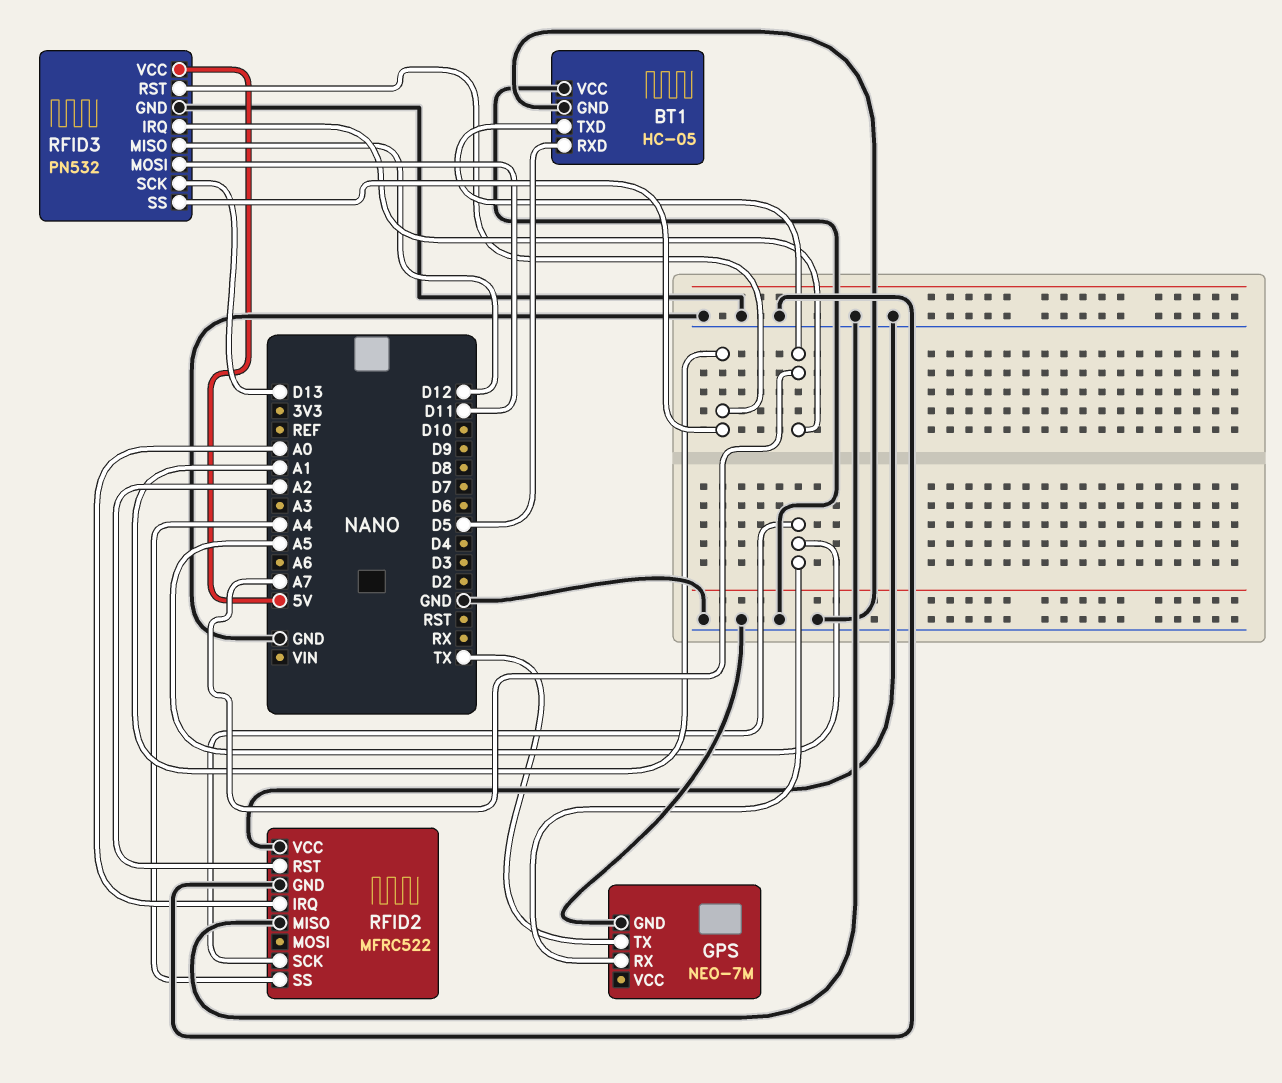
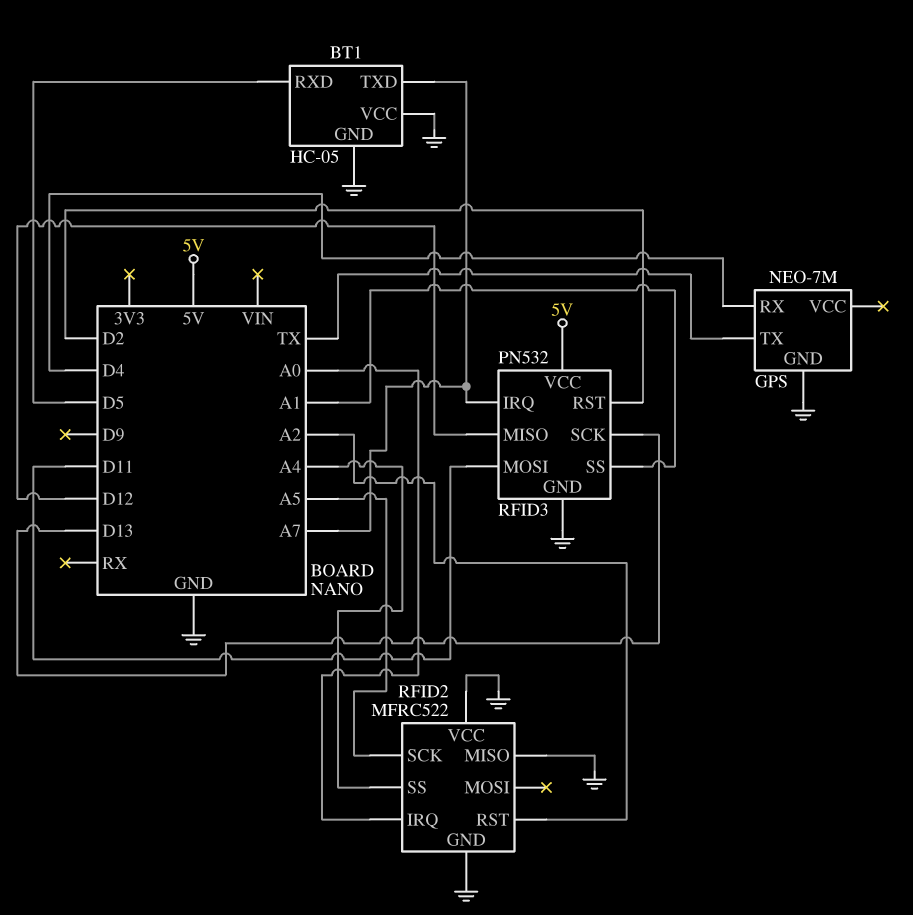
GPS pin RX: A5 -> D4
RFID3 pin RST: A1 -> D2

